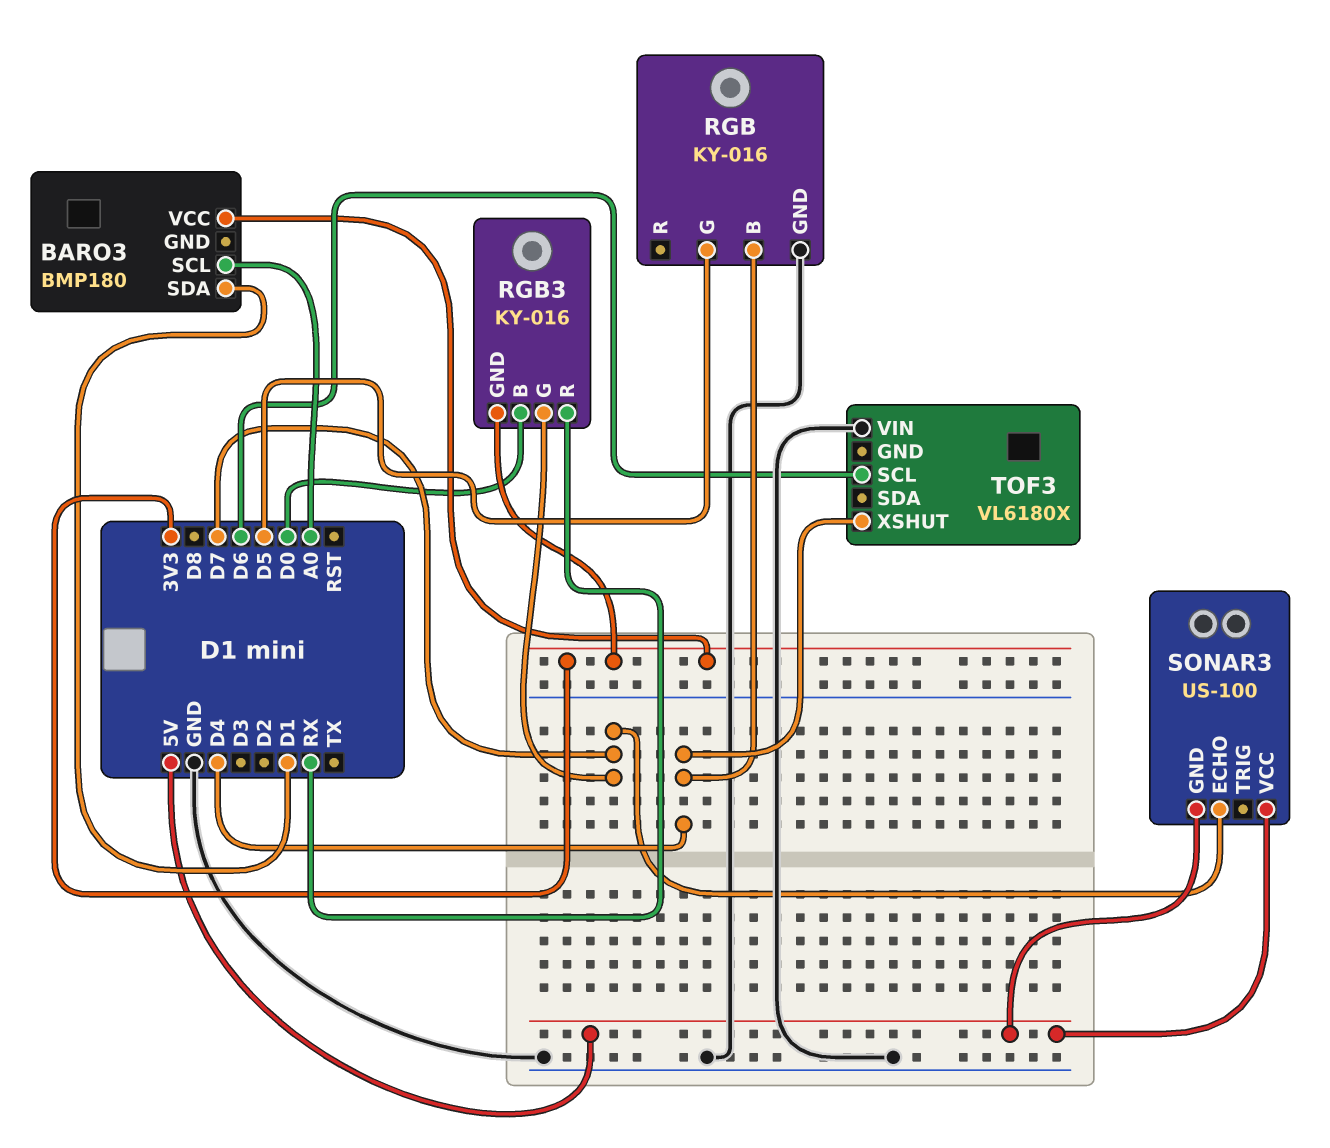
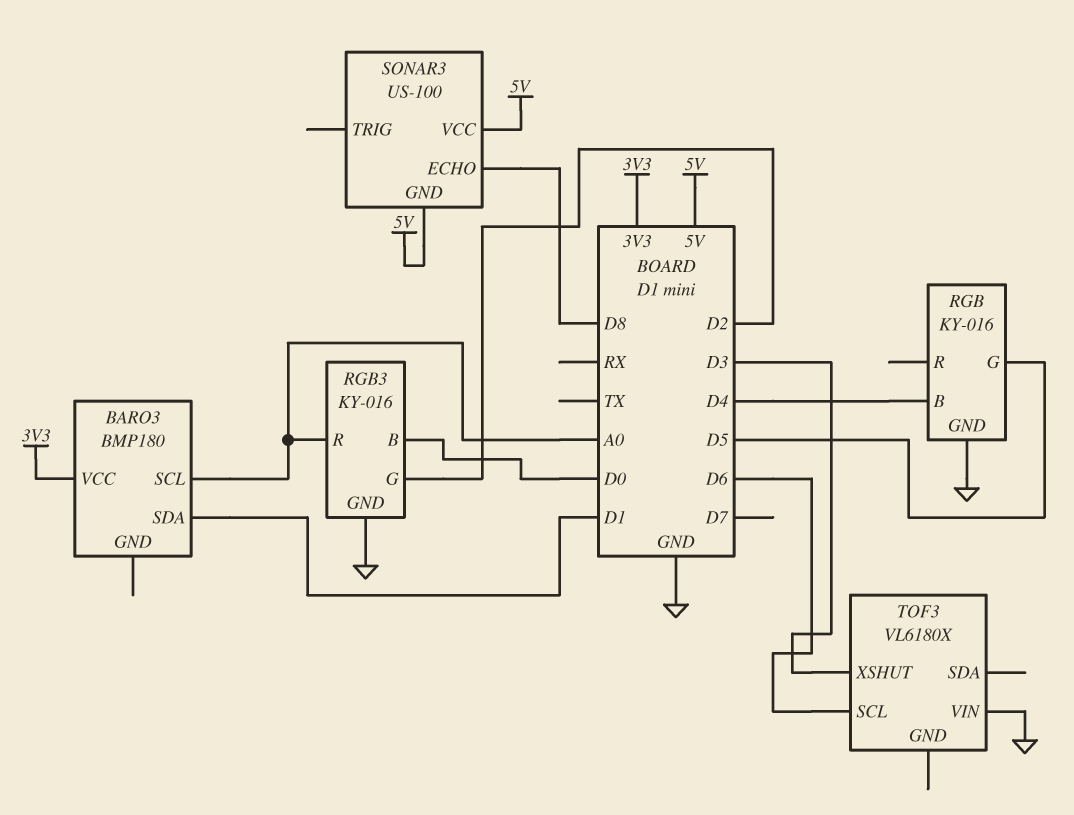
RGB3 pin G: D7 -> D2
RGB3 pin GND: 3V3 -> GND
RGB3 pin R: RX -> A0
SONAR3 pin ECHO: D7 -> D8
TOF3 pin XSHUT: D4 -> D3

